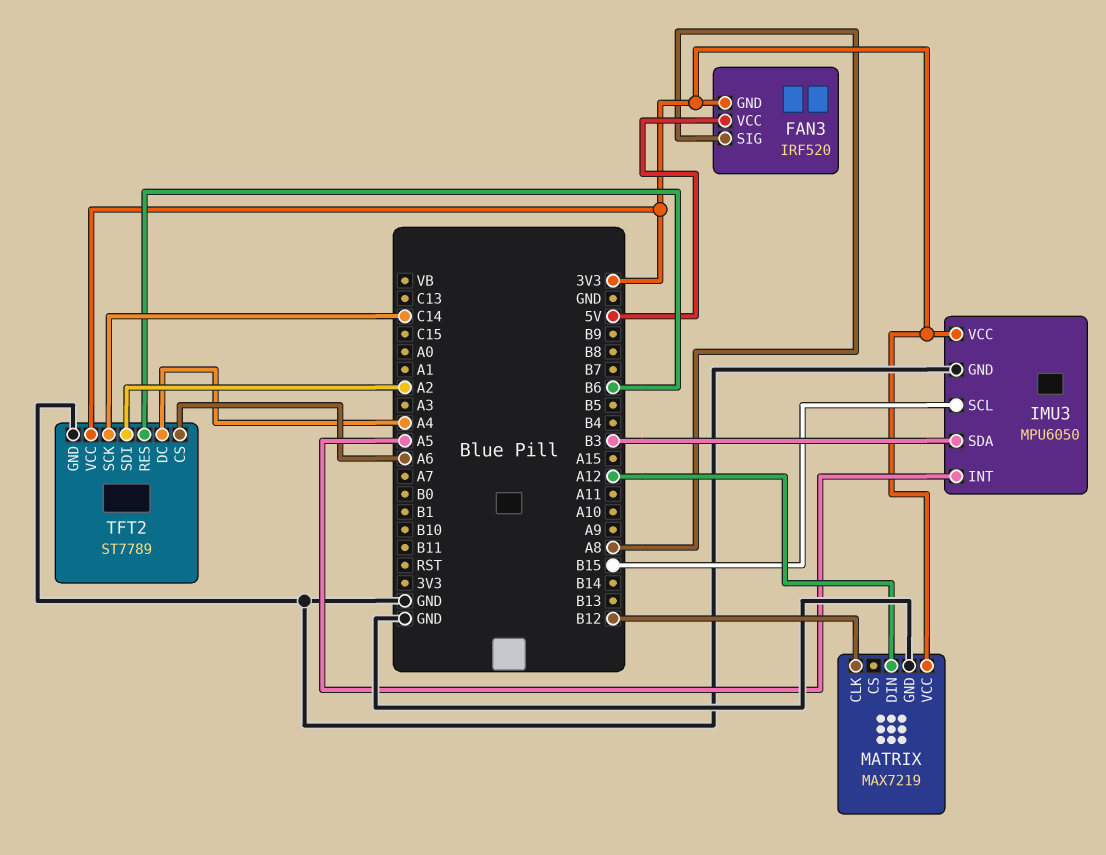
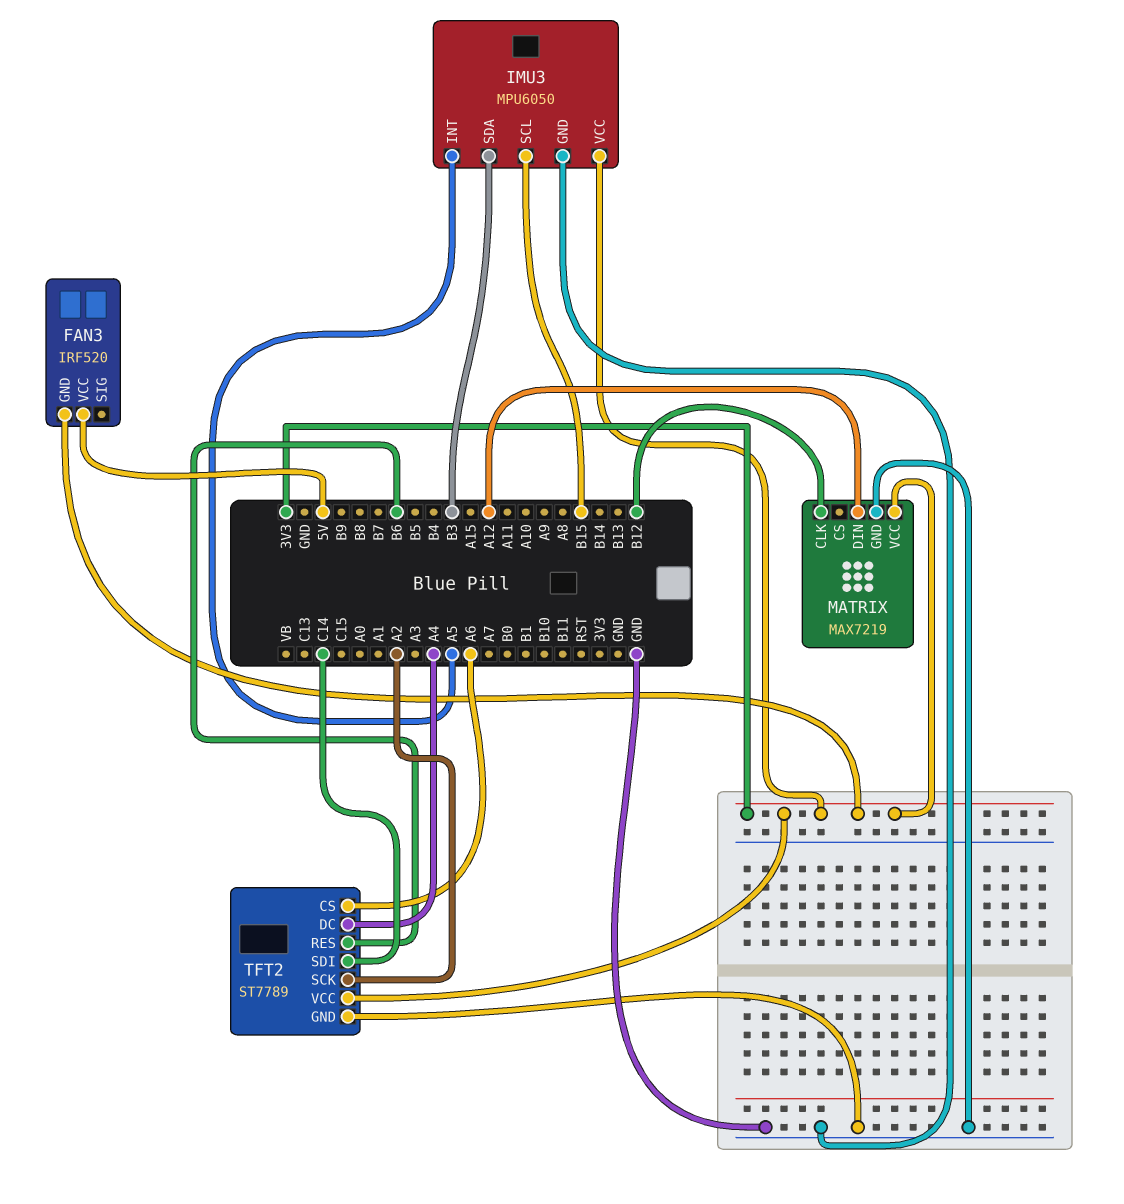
FAN3 pin SIG: A8 -> none
TFT2 pin SCK: C14 -> A2
TFT2 pin SDI: A2 -> C14

